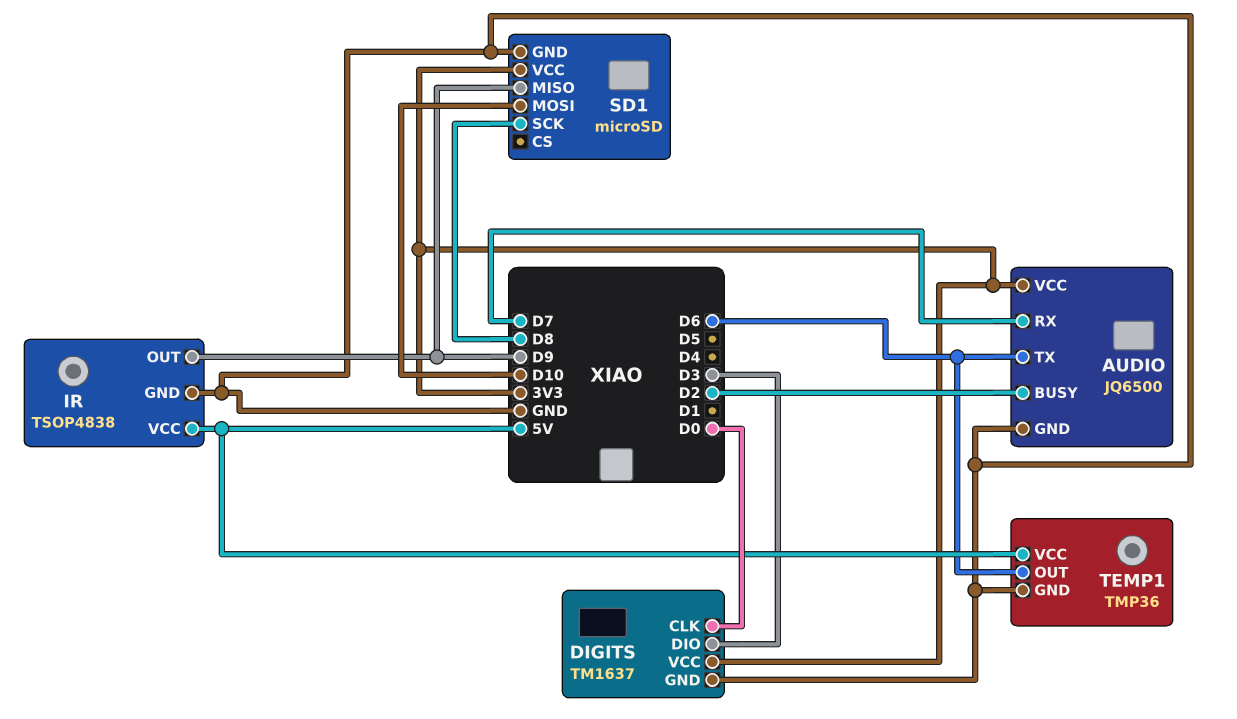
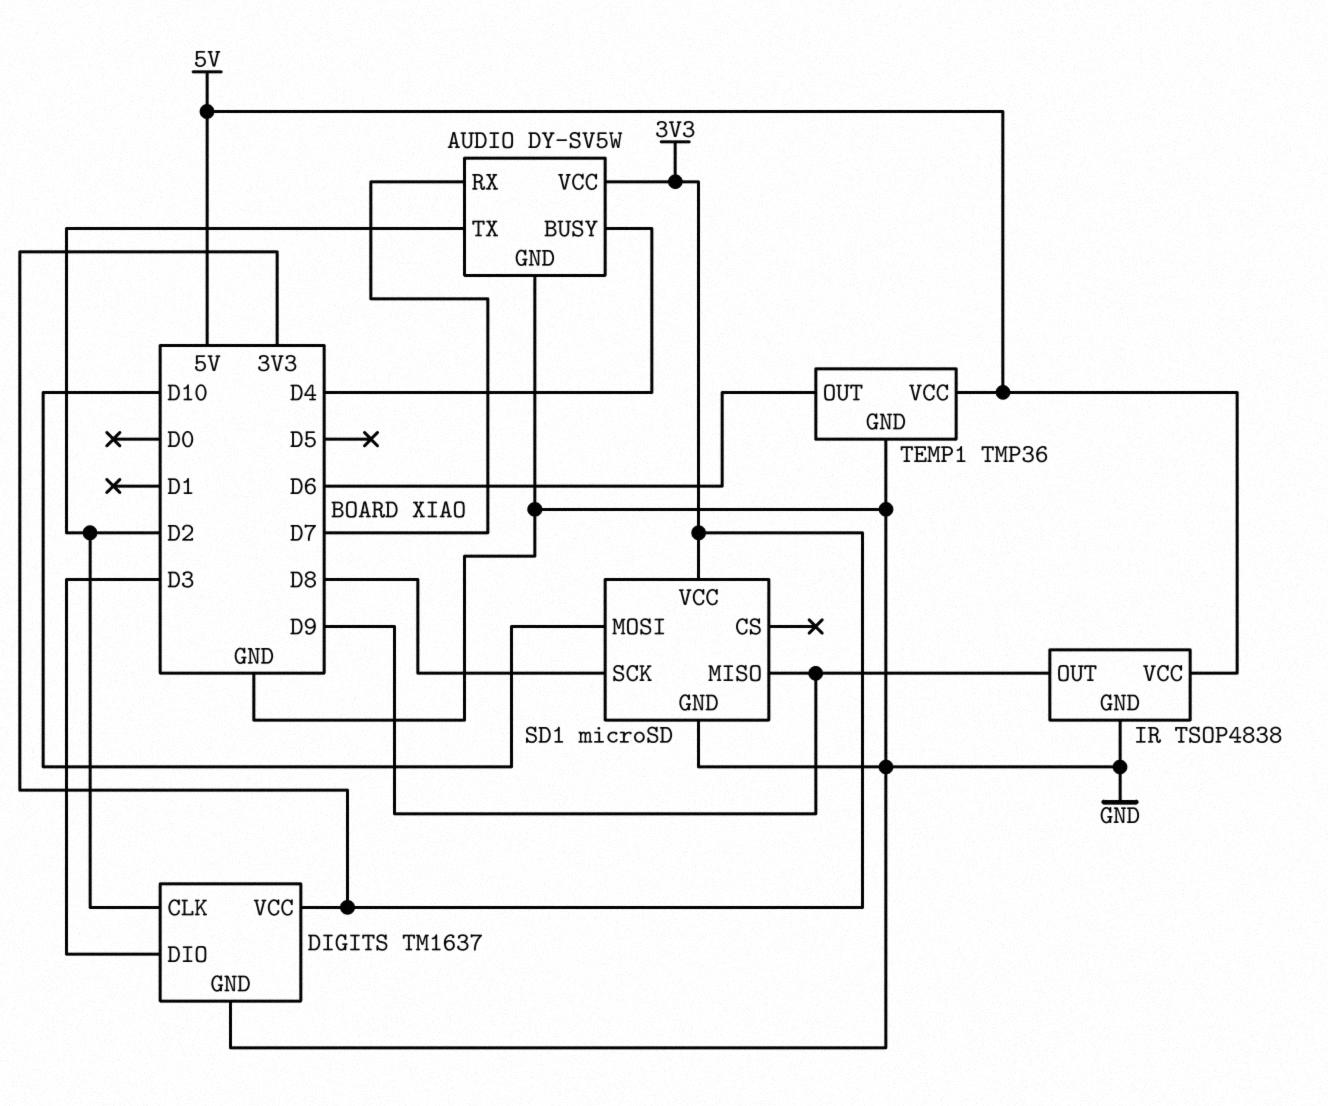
AUDIO: JQ6500 -> DY-SV5W
AUDIO pin BUSY: D2 -> D4
AUDIO pin TX: D6 -> D2
DIGITS pin CLK: D0 -> D2

